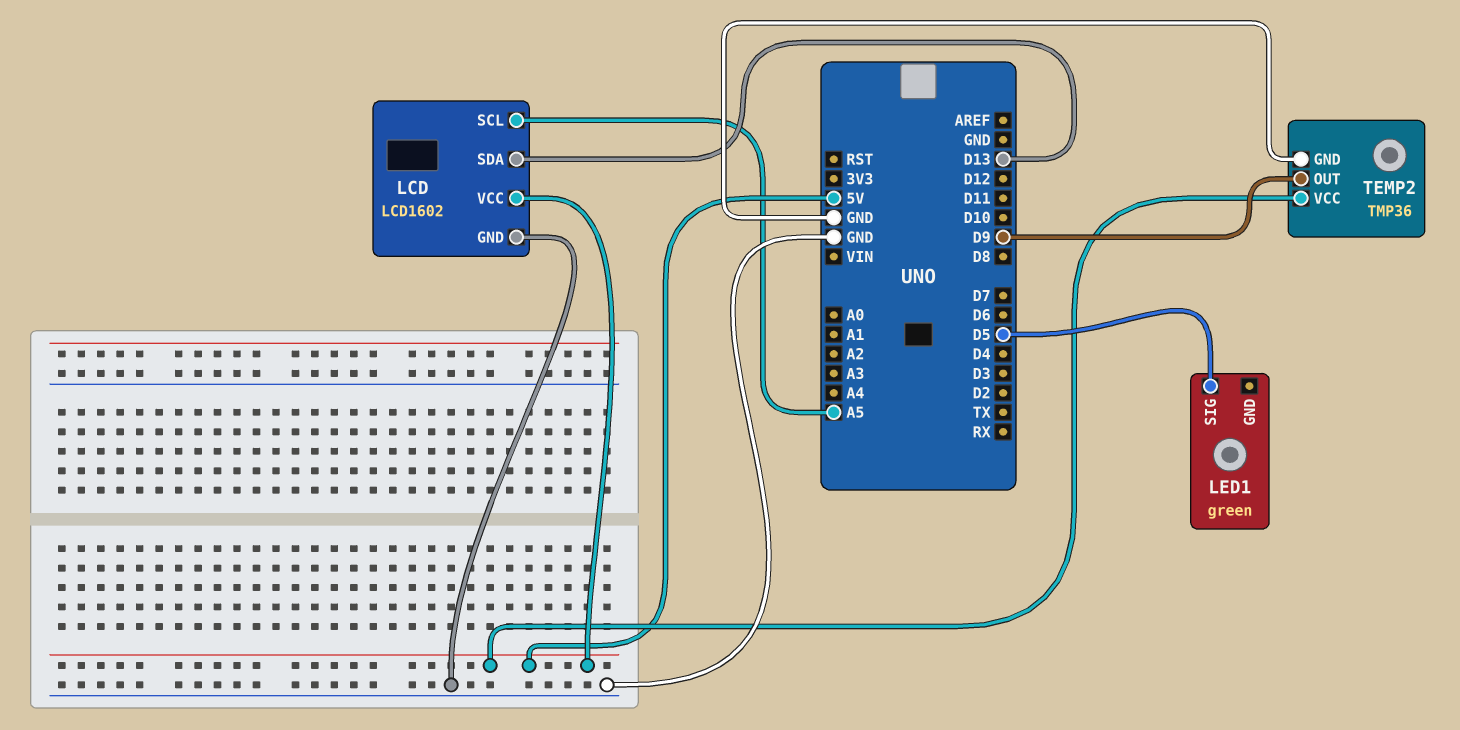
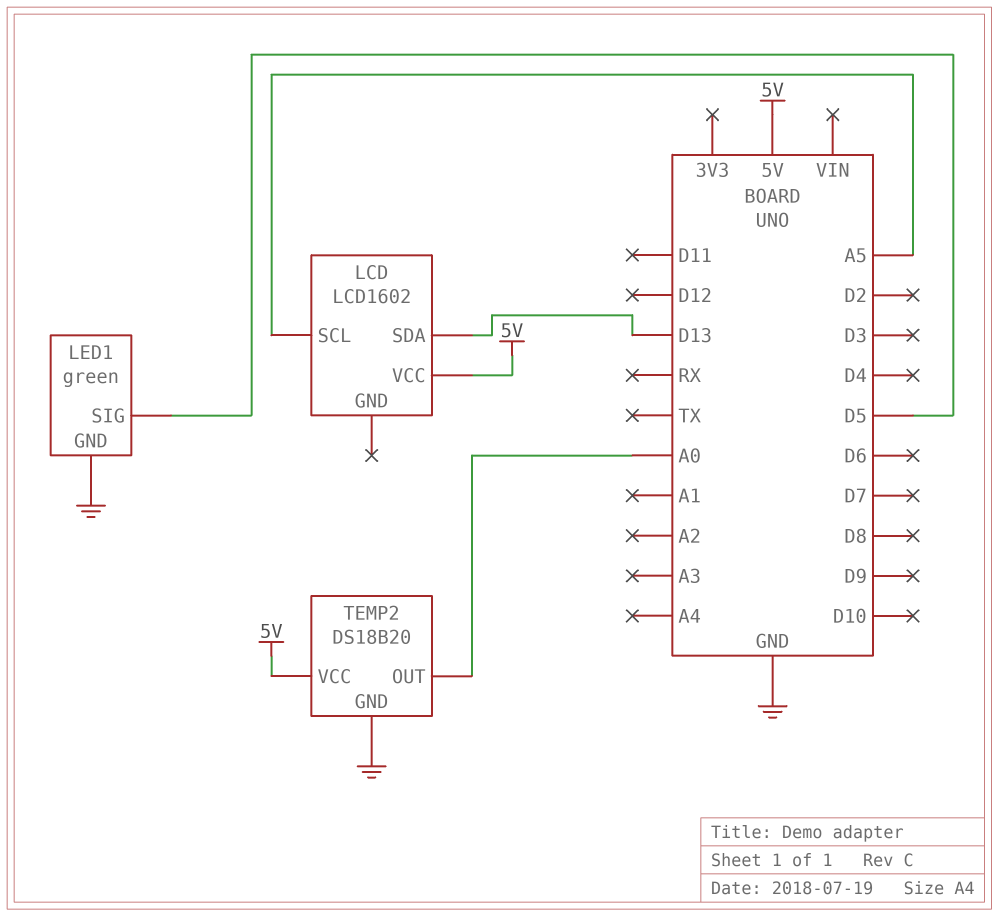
LCD pin GND: GND -> none
LED1 pin GND: none -> GND
TEMP2: TMP36 -> DS18B20
TEMP2 pin OUT: D9 -> A0

